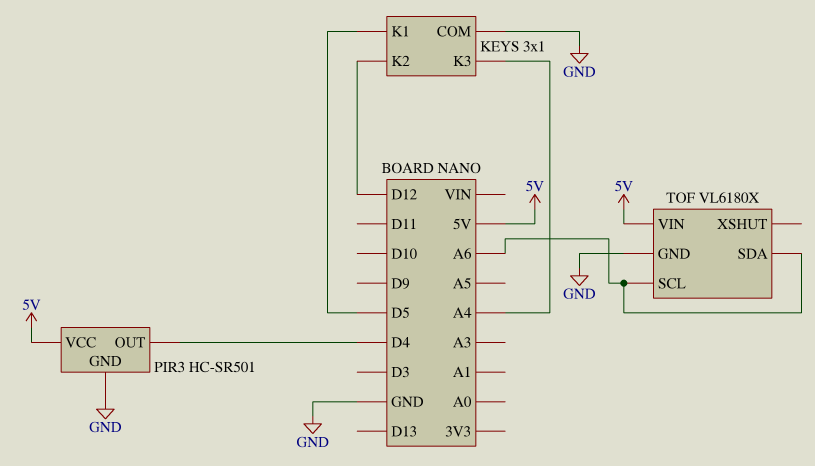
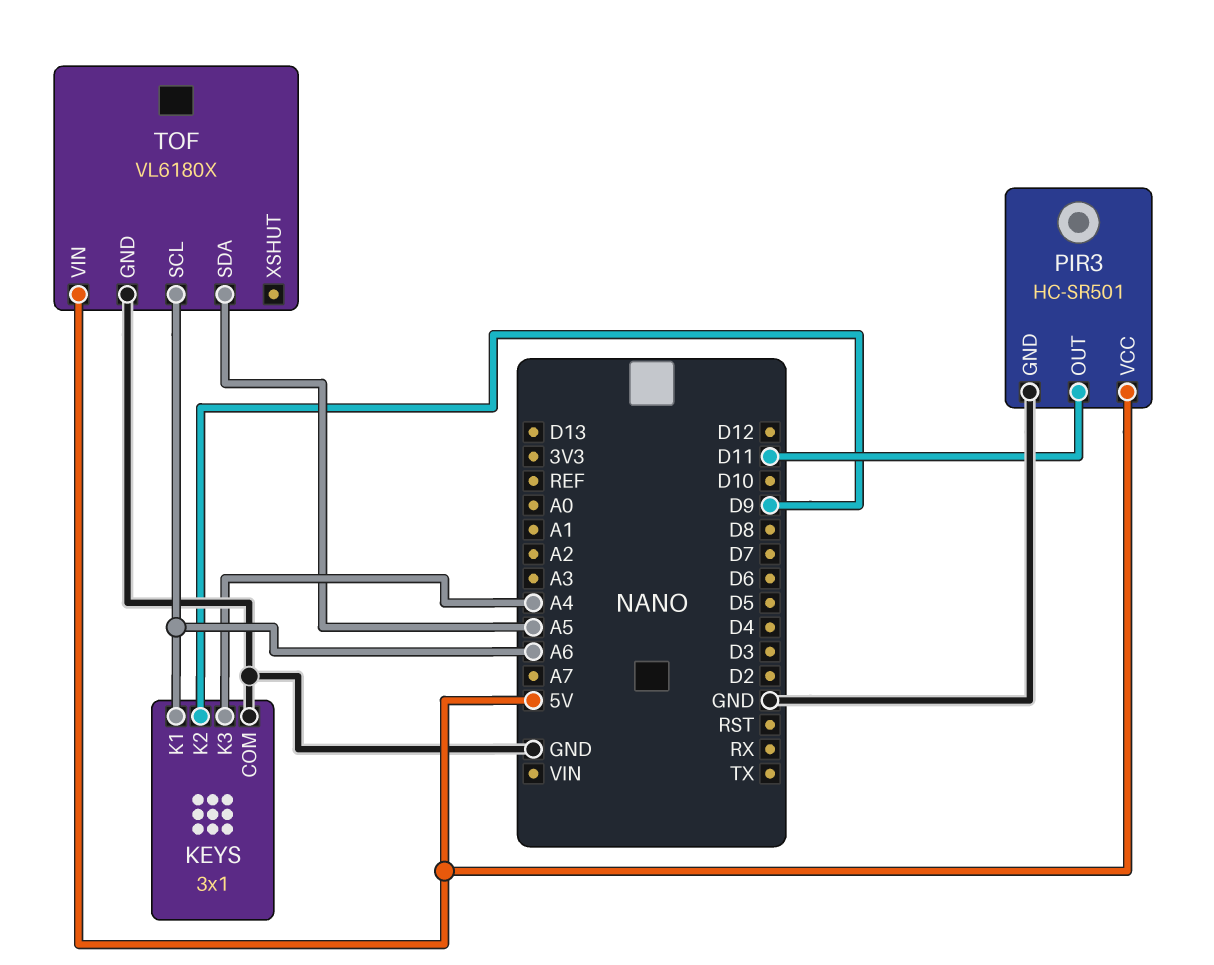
KEYS pin K1: D5 -> A6
KEYS pin K2: D12 -> D9
PIR3 pin OUT: D4 -> D11
TOF pin SDA: A6 -> A5

